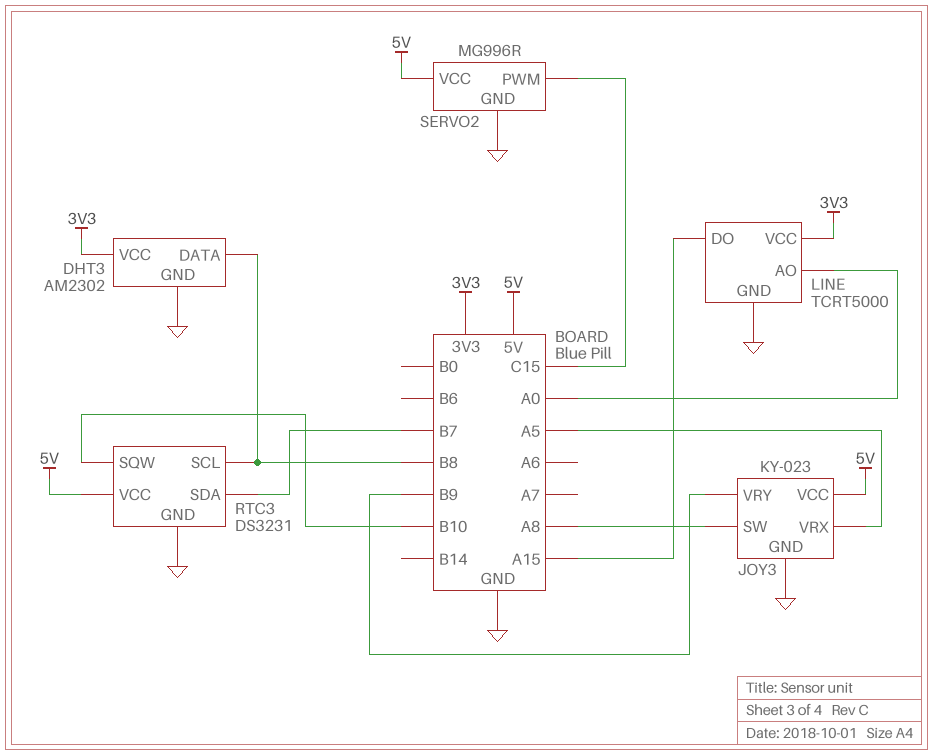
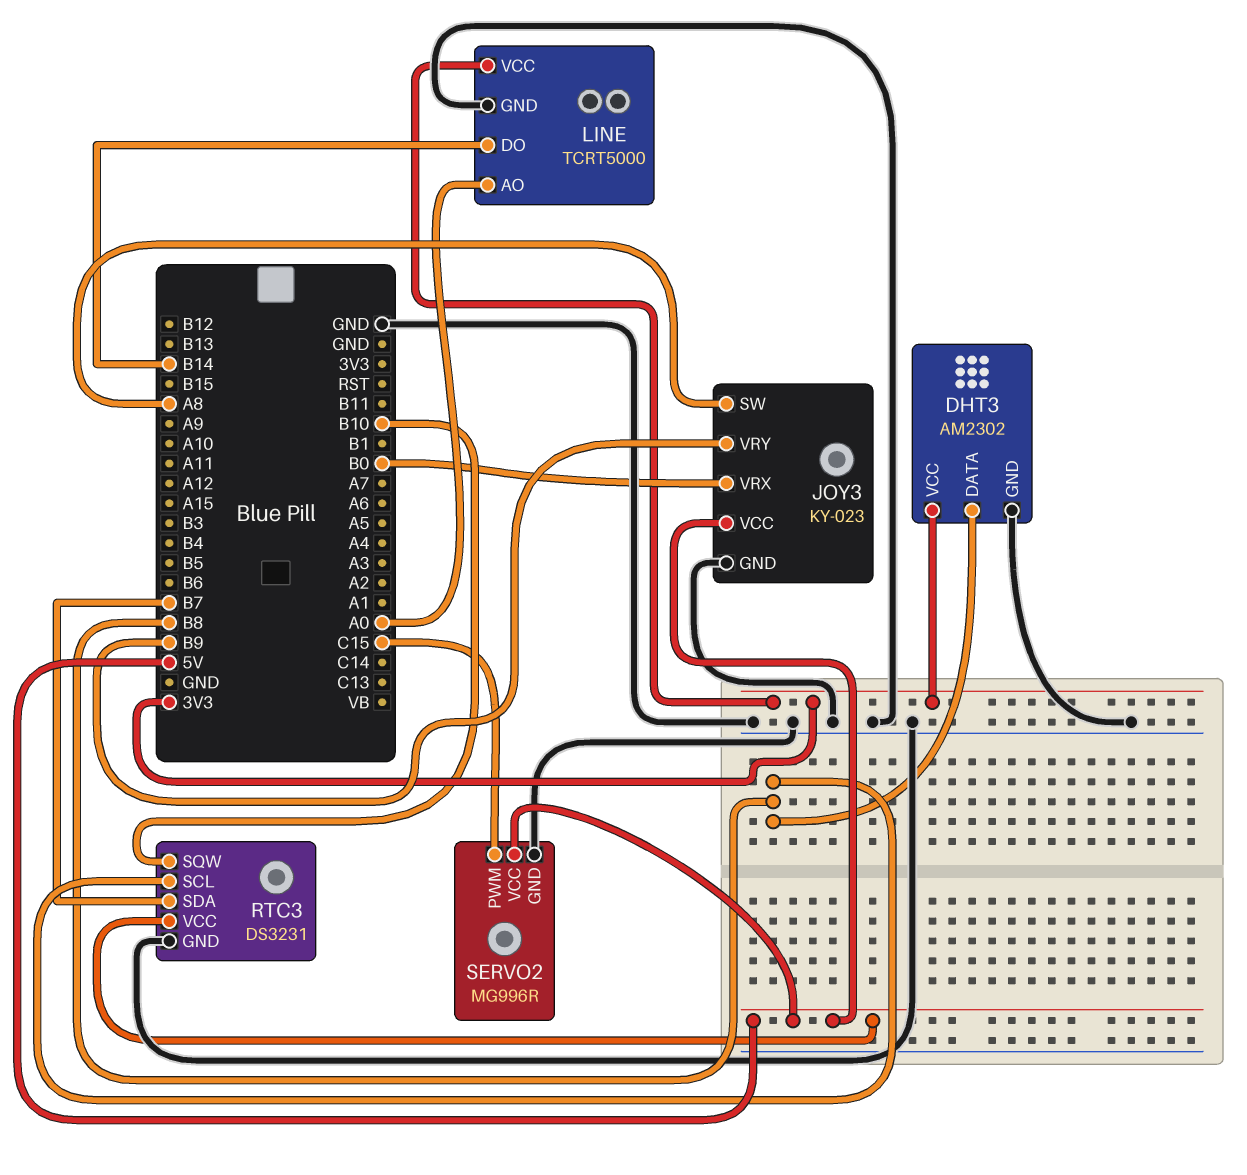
JOY3 pin VRX: A5 -> B0
LINE pin DO: A15 -> B14

